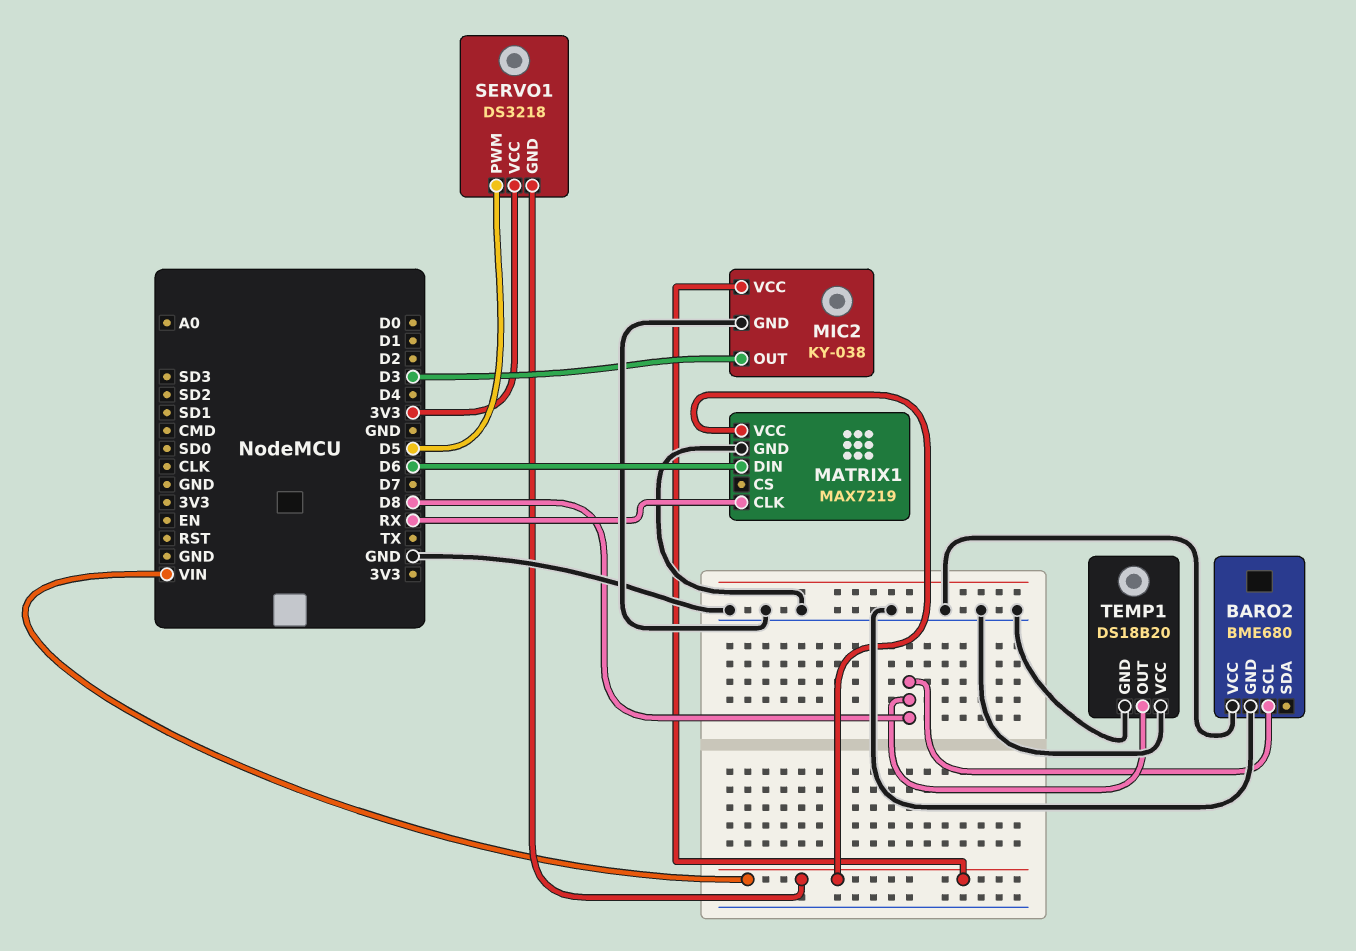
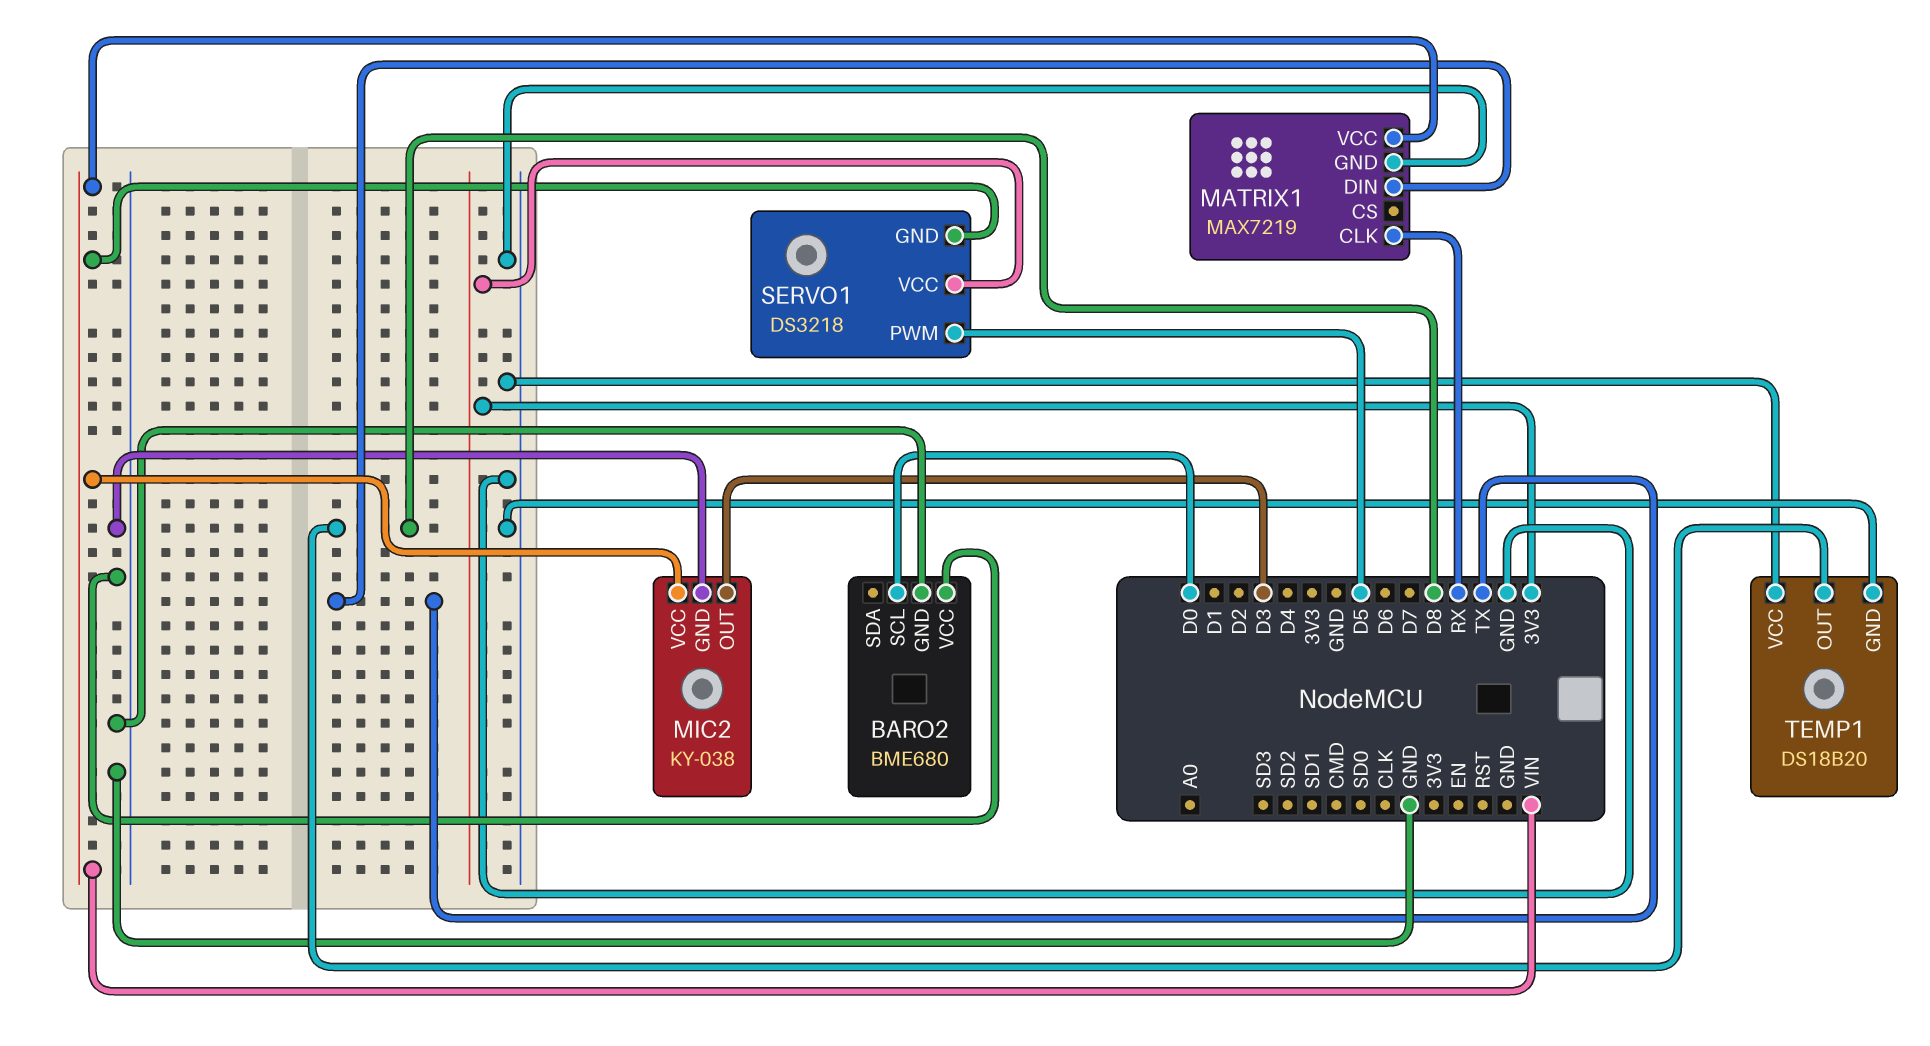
BARO2 pin SCL: D8 -> D0
MATRIX1 pin DIN: D6 -> TX

